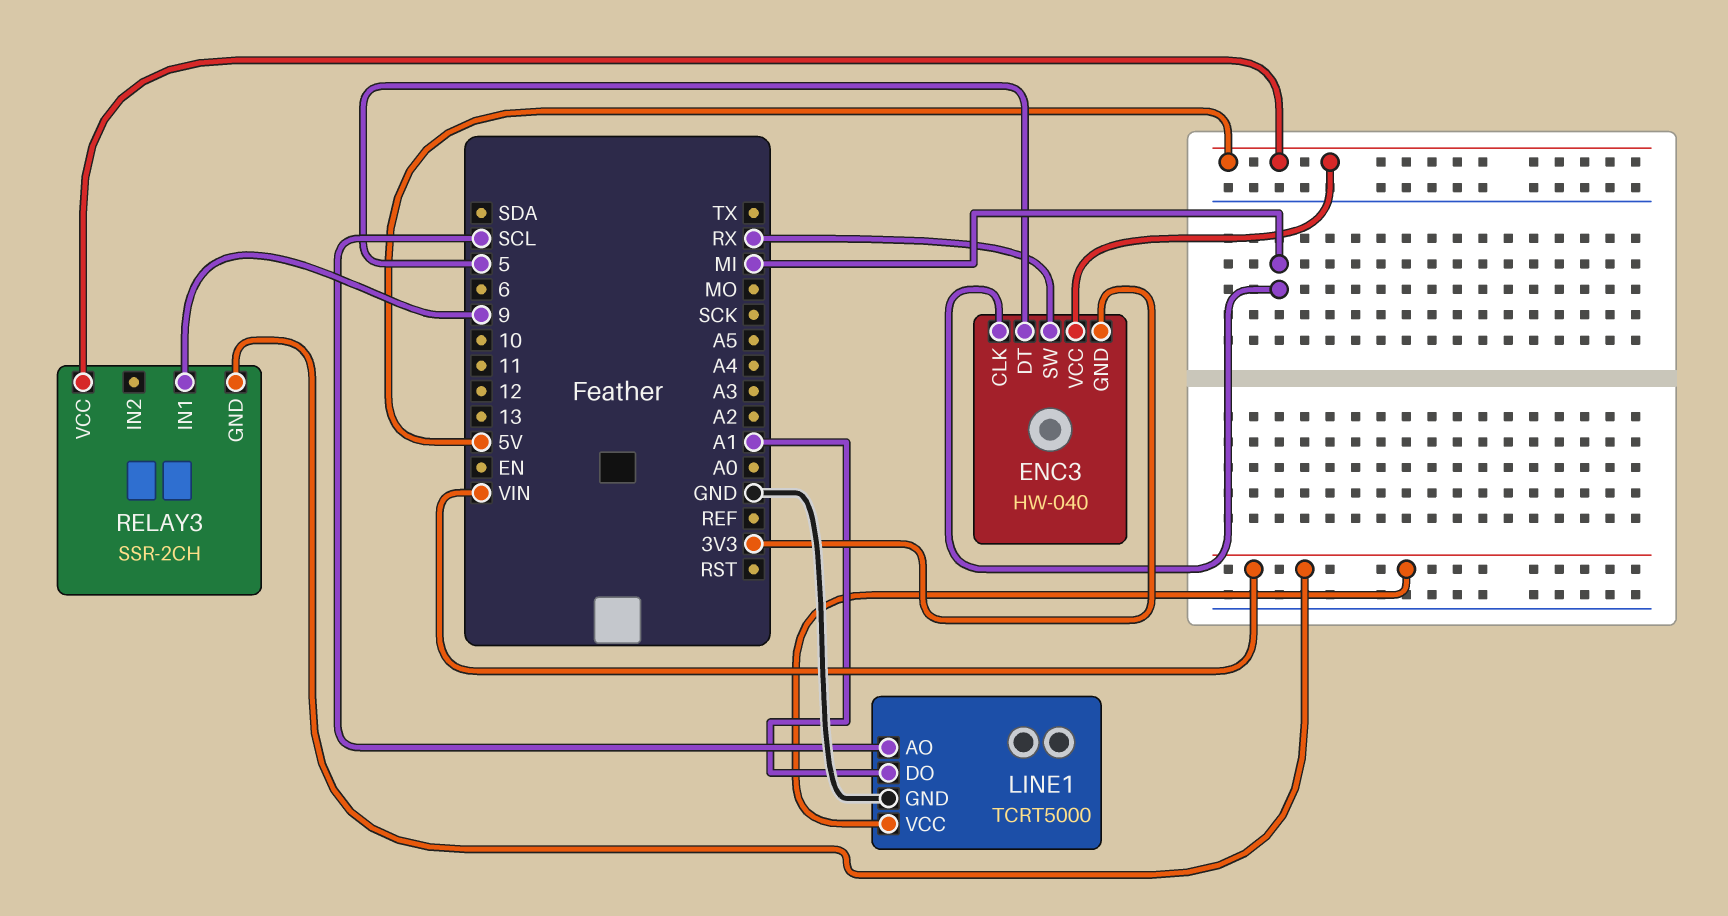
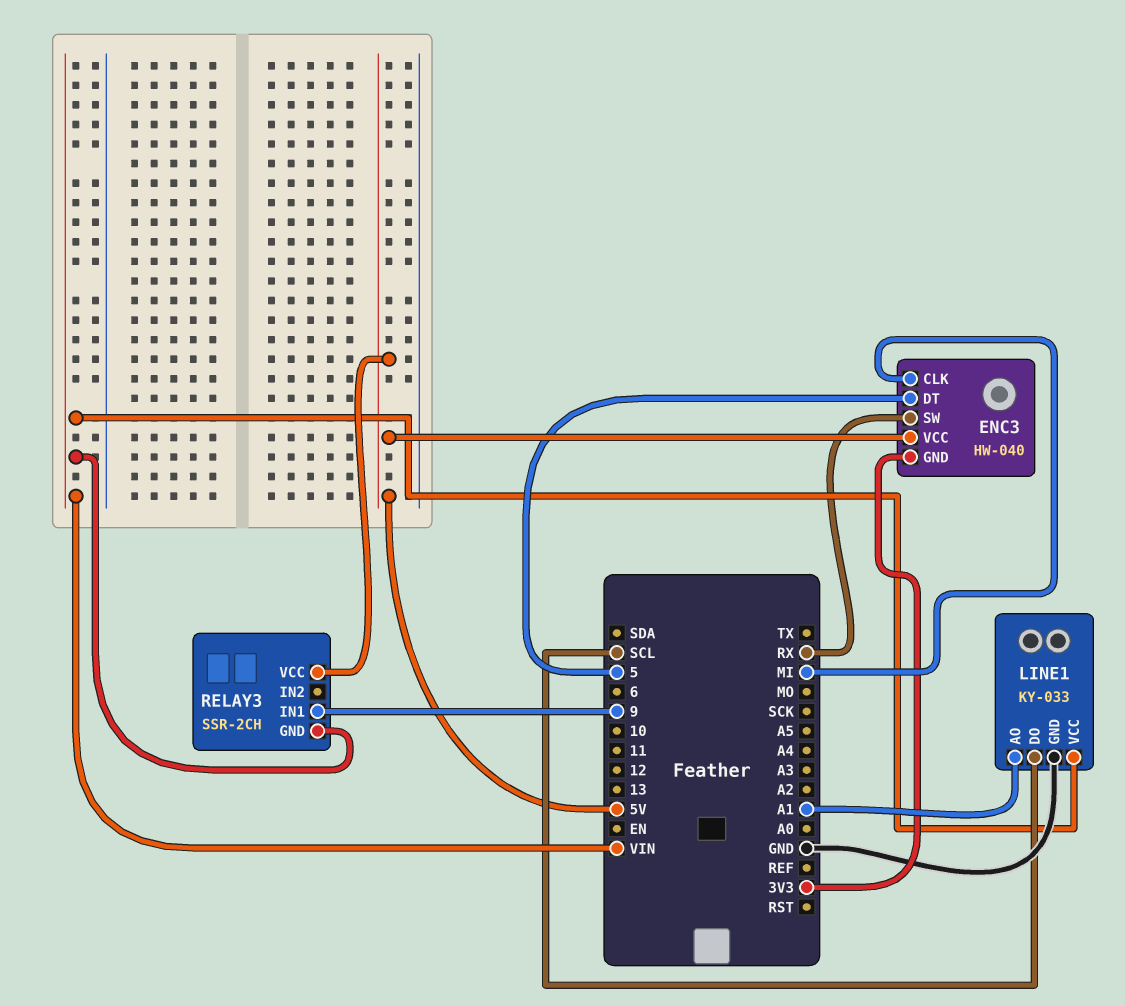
LINE1: TCRT5000 -> KY-033
LINE1 pin AO: SCL -> A1
LINE1 pin DO: A1 -> SCL

